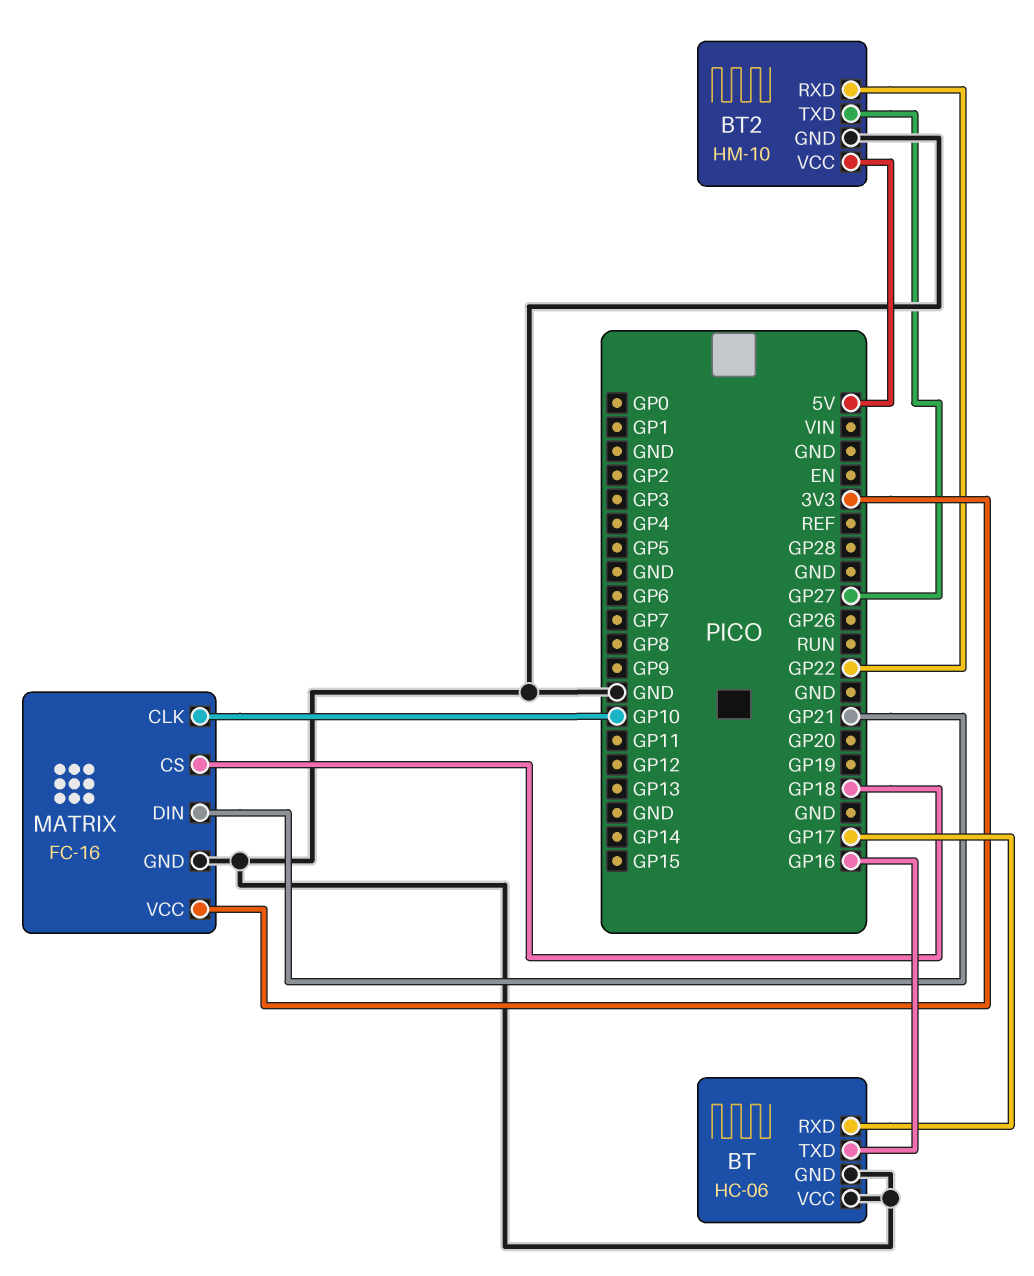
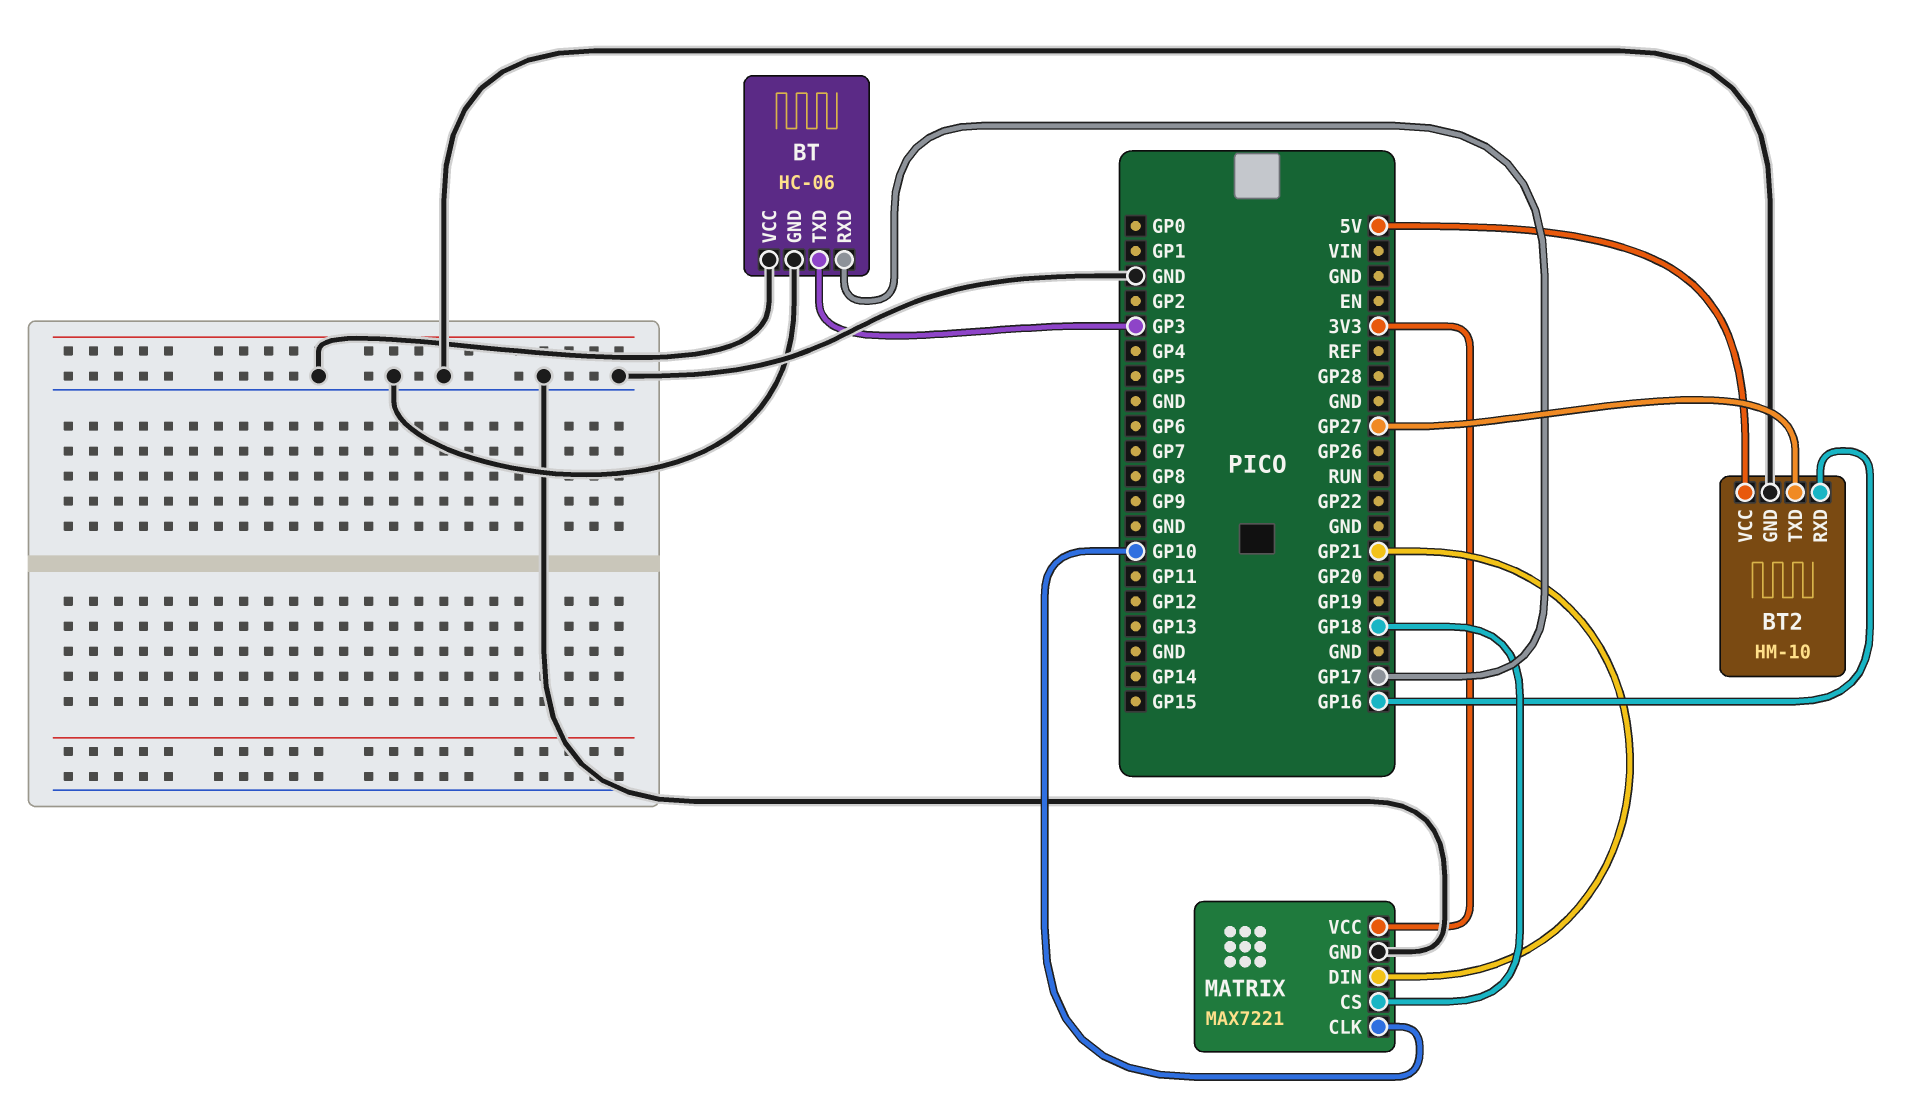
BT pin TXD: GP16 -> GP3
BT2 pin RXD: GP22 -> GP16
MATRIX: FC-16 -> MAX7221

